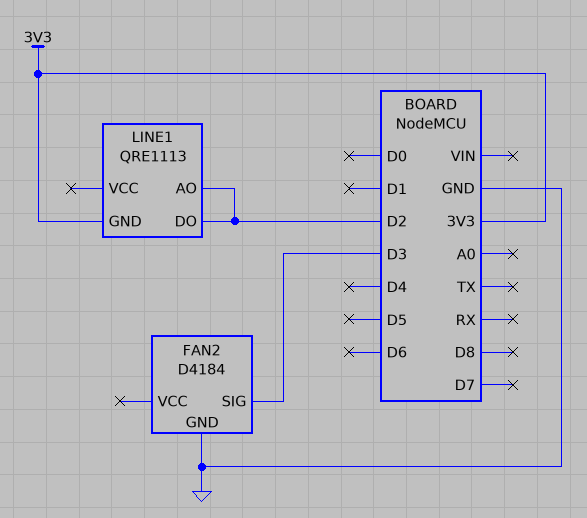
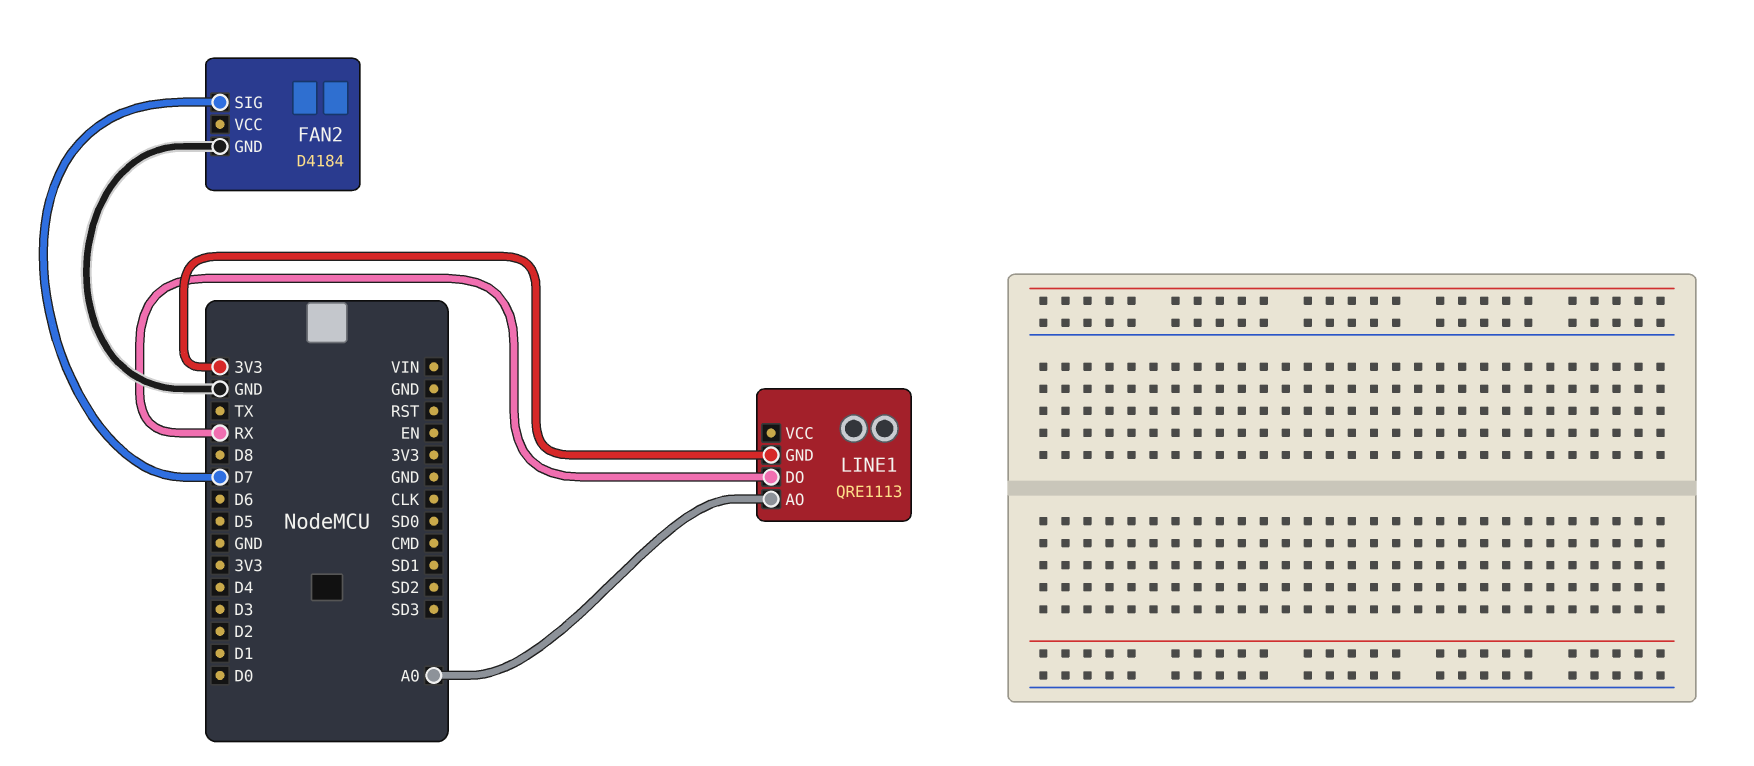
FAN2 pin SIG: D3 -> D7
LINE1 pin AO: D2 -> A0
LINE1 pin DO: D2 -> RX

